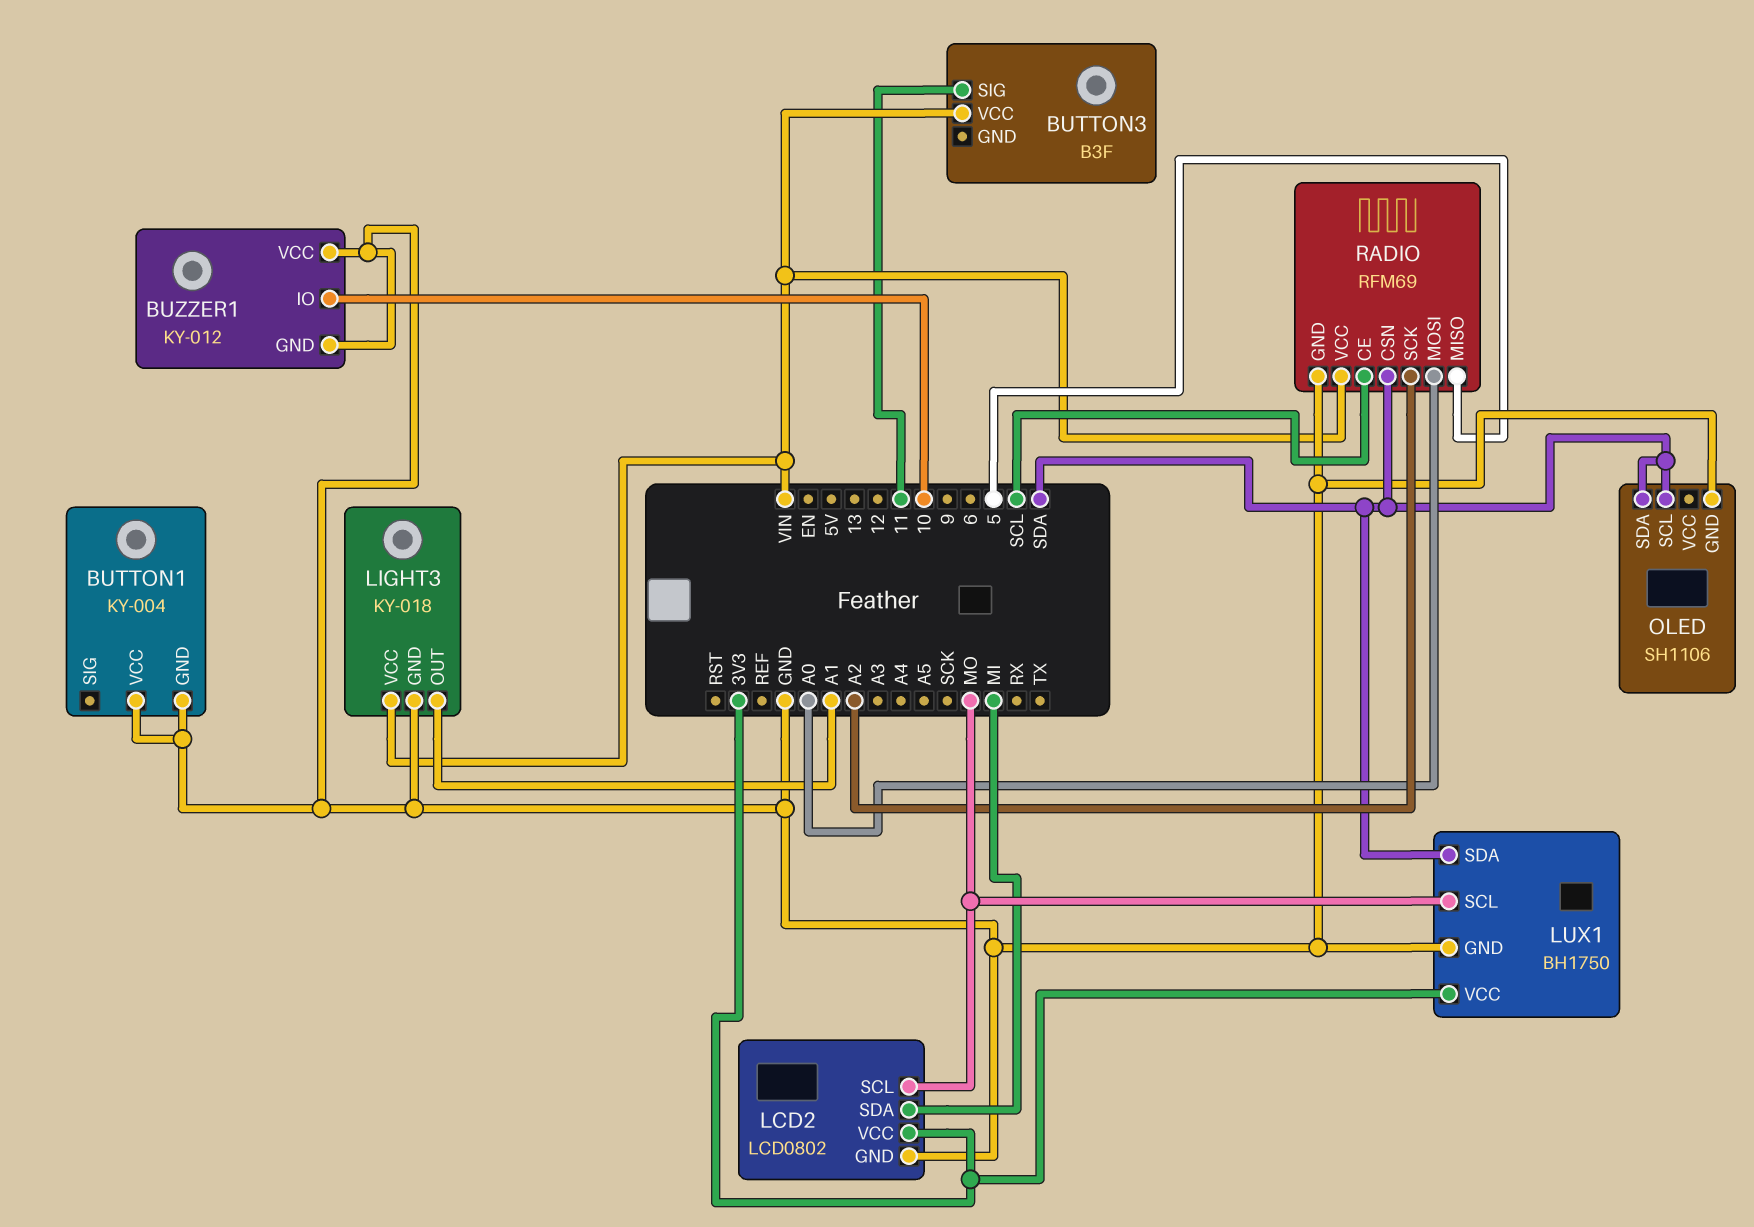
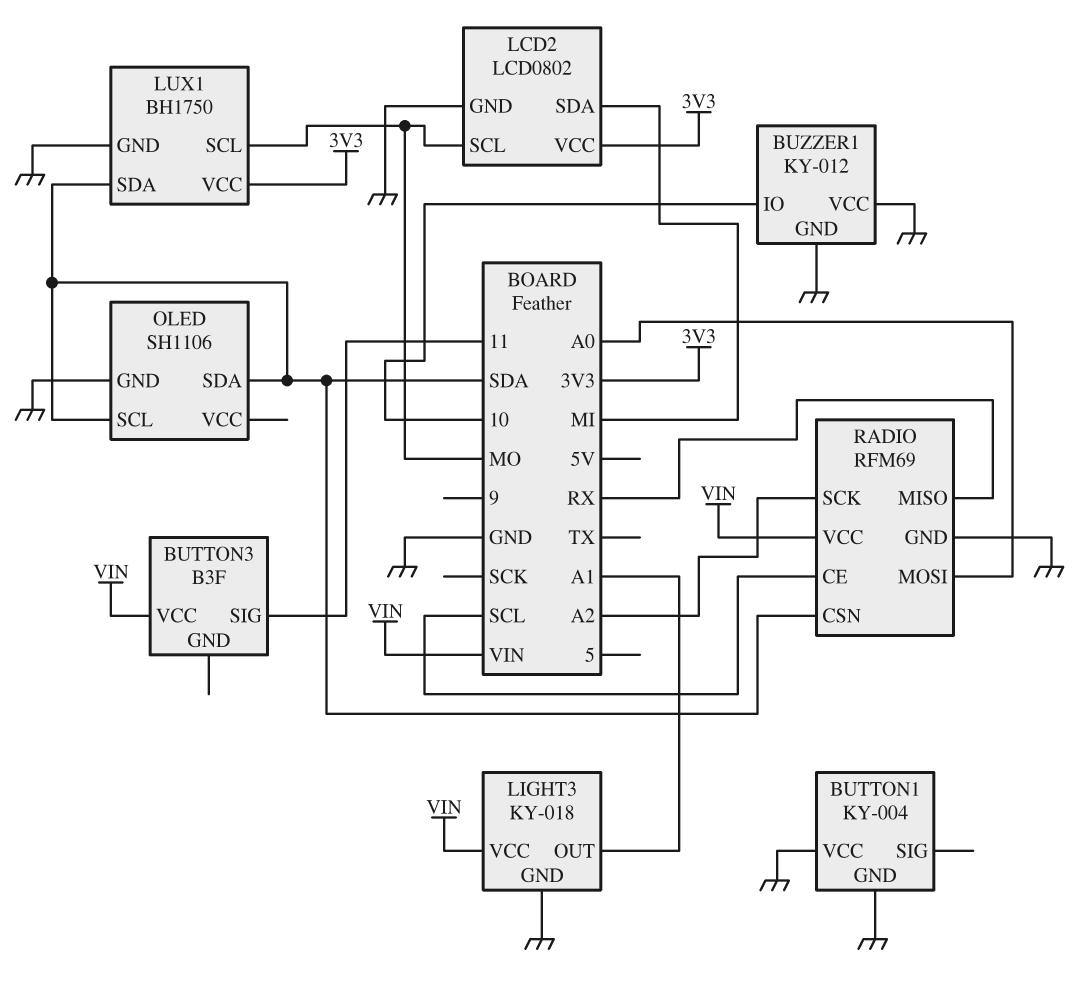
RADIO pin MISO: 5 -> RX

